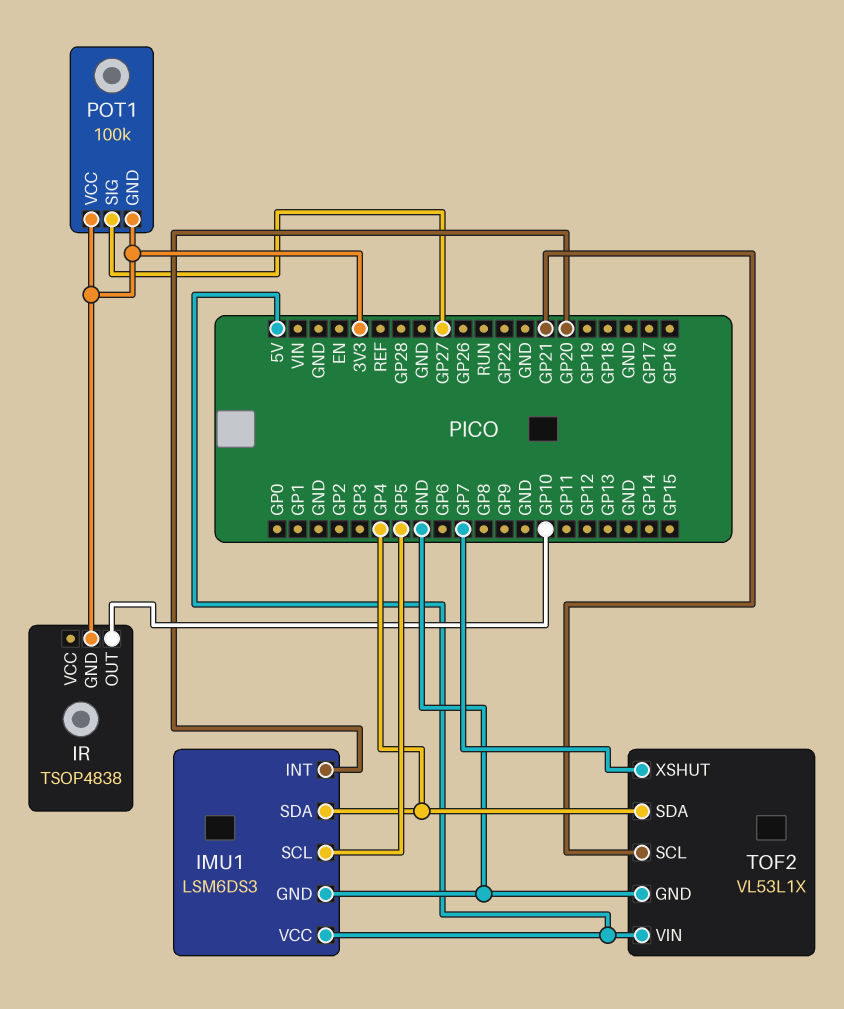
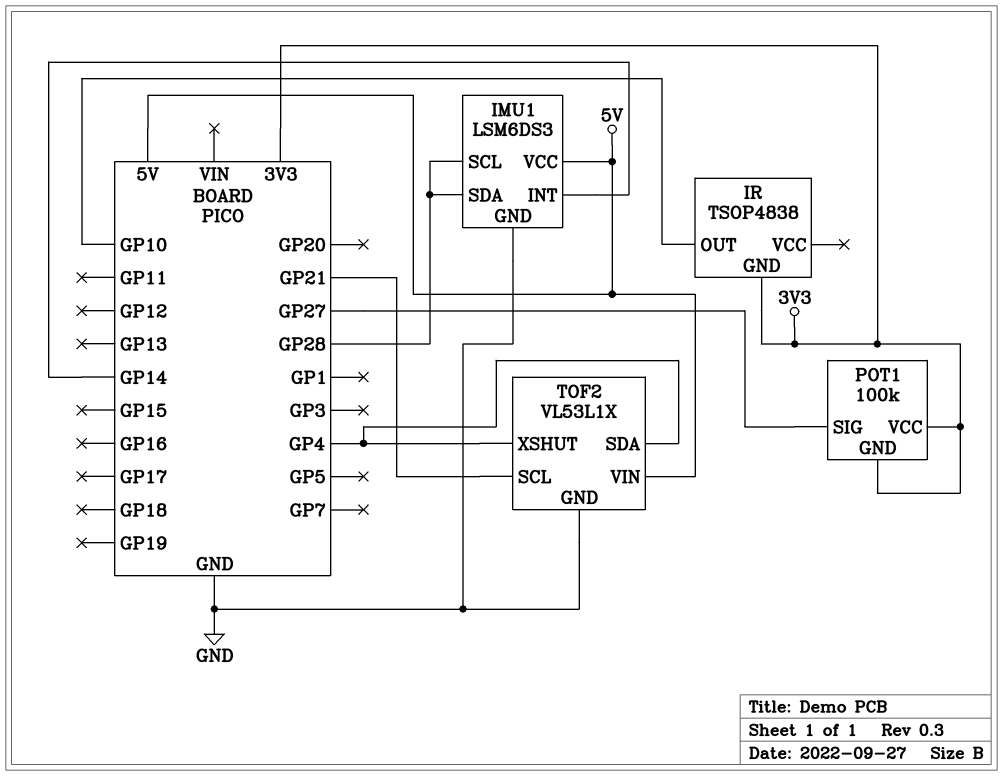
IMU1 pin INT: GP20 -> GP14
IMU1 pin SCL: GP5 -> GP28
IMU1 pin SDA: GP4 -> GP28
TOF2 pin XSHUT: GP7 -> GP4

